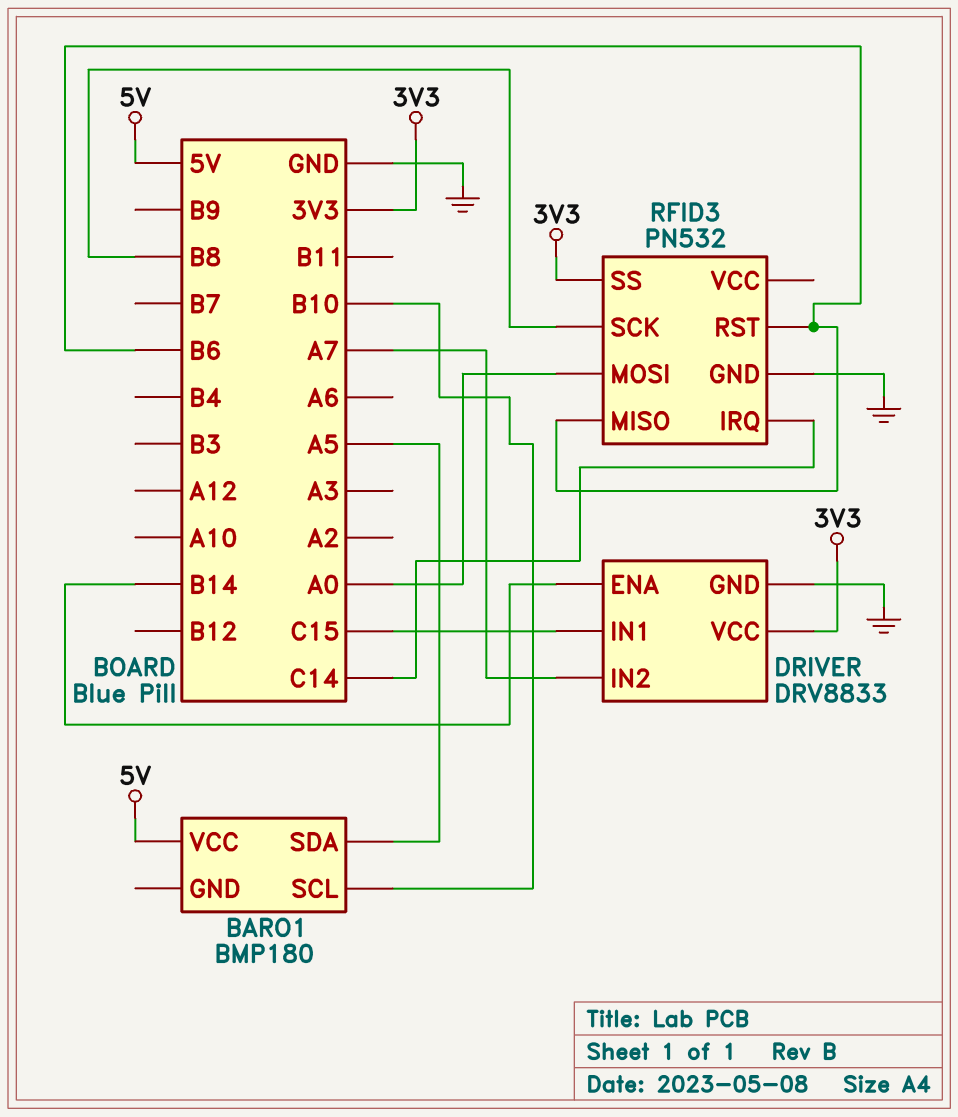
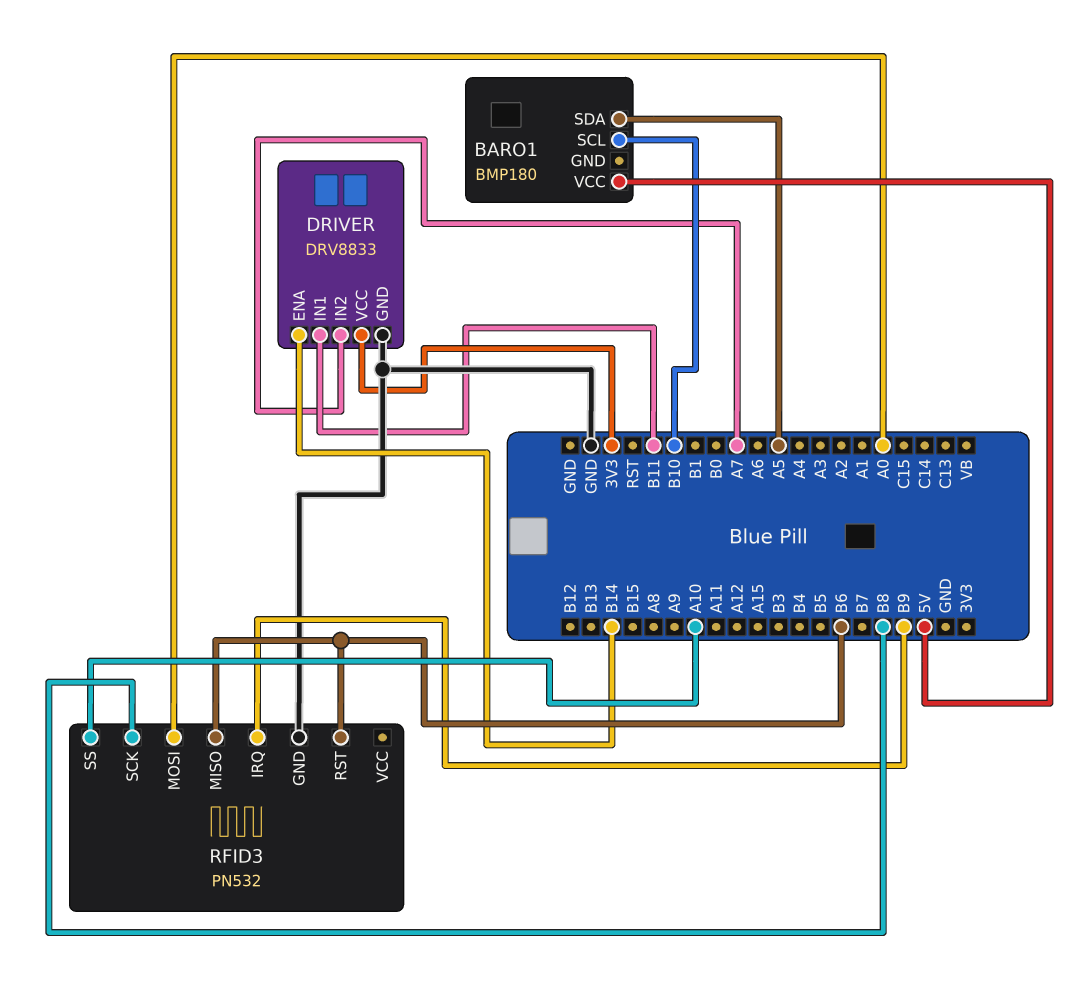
DRIVER pin IN1: C15 -> B11
RFID3 pin IRQ: C14 -> B9
RFID3 pin SS: 3V3 -> A10

